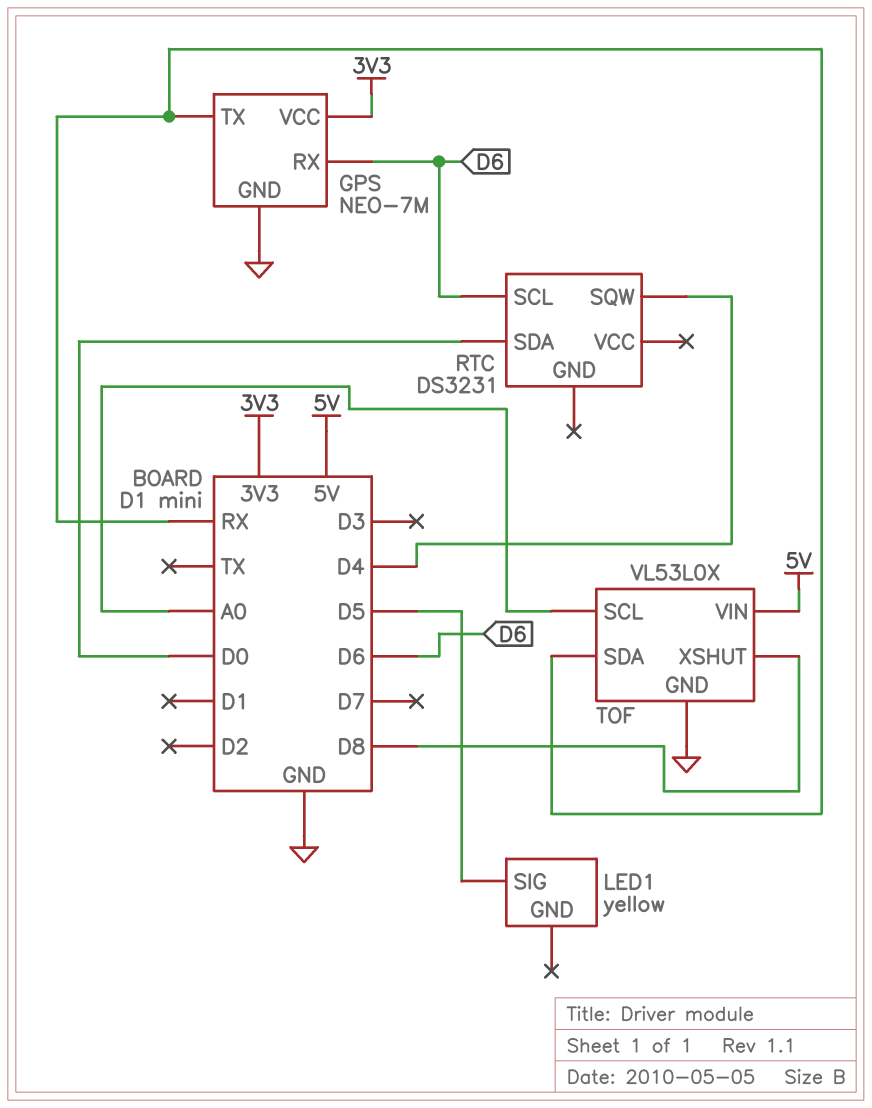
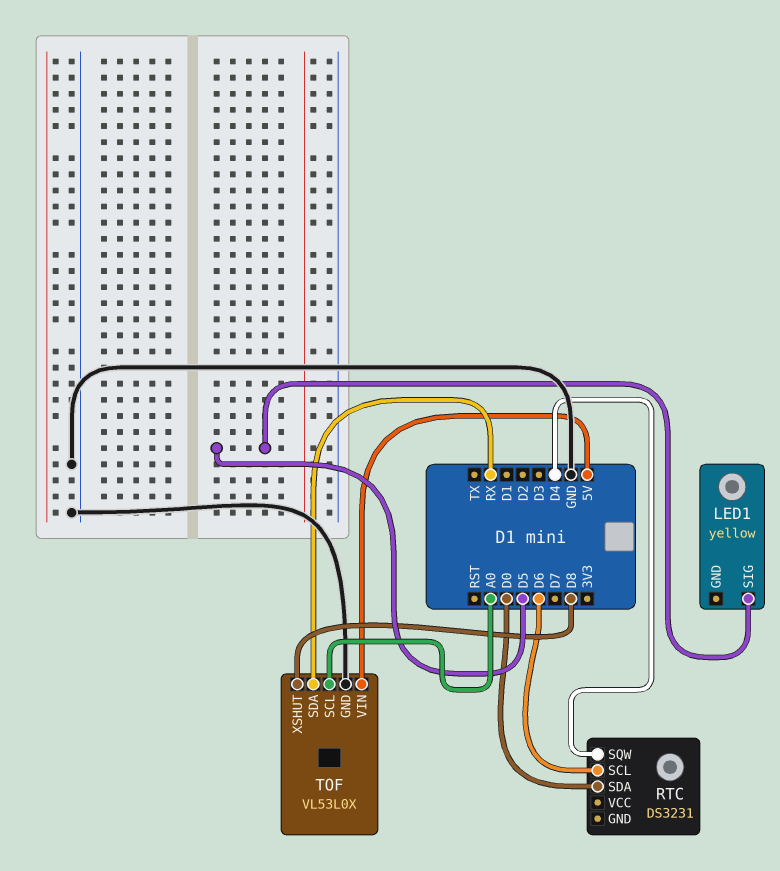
GPS: NEO-7M -> none
GPS pin GND: GND -> none
GPS pin RX: D6 -> none
GPS pin TX: RX -> none
GPS pin VCC: 3V3 -> none

